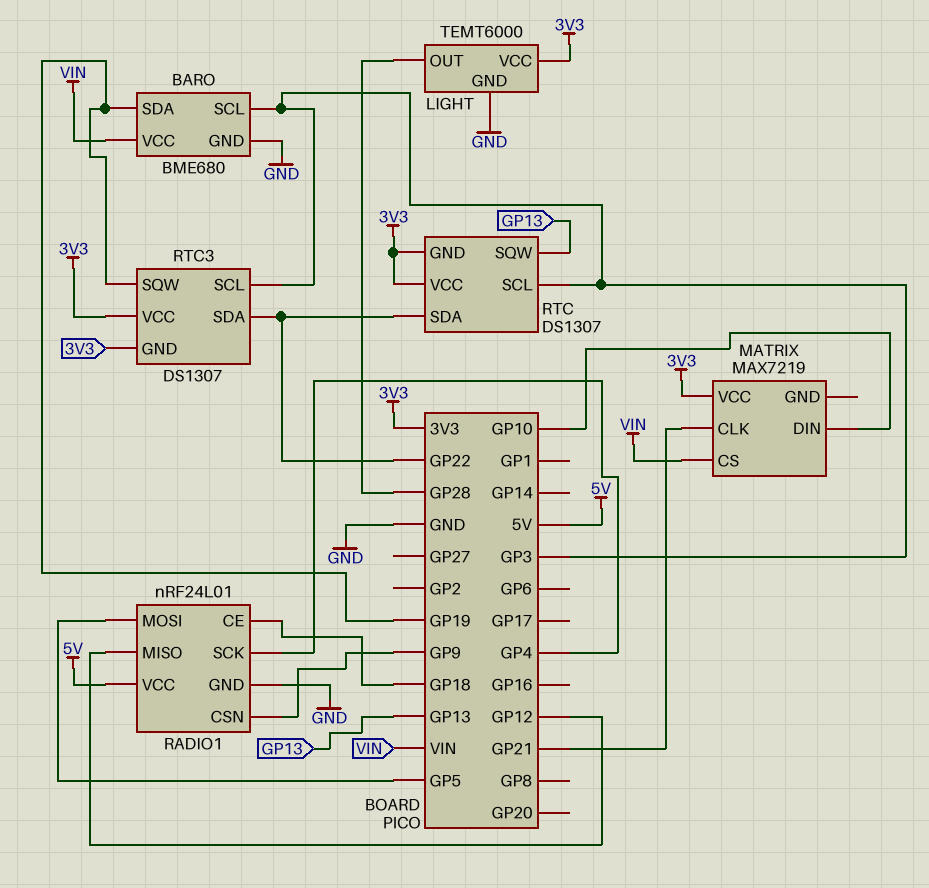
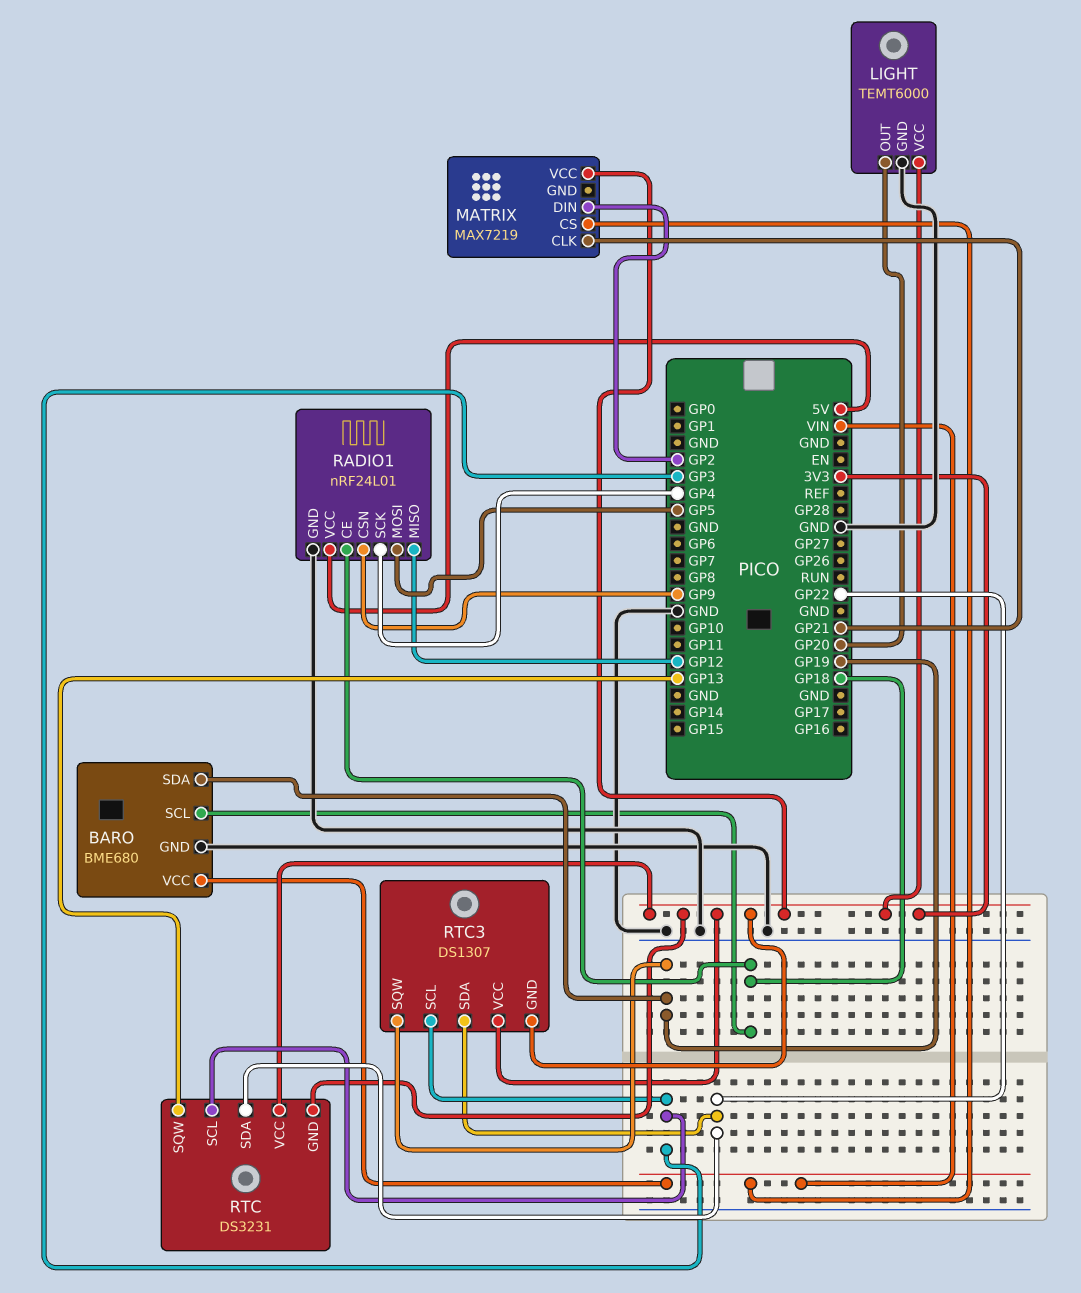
BARO pin SCL: GP3 -> GP18
LIGHT pin OUT: GP28 -> GP20
MATRIX pin DIN: GP10 -> GP2
RTC: DS1307 -> DS3231

